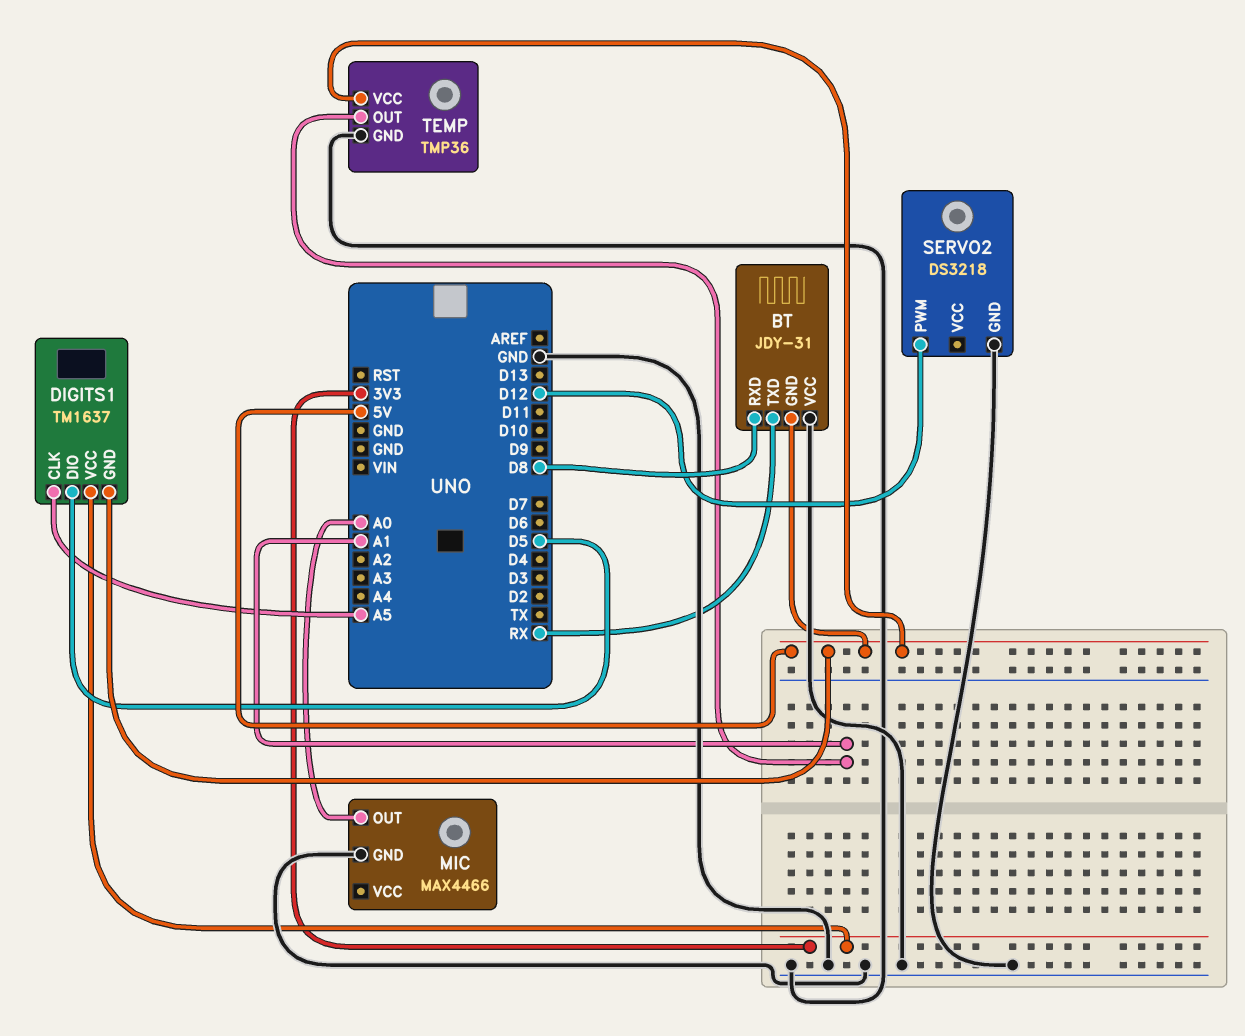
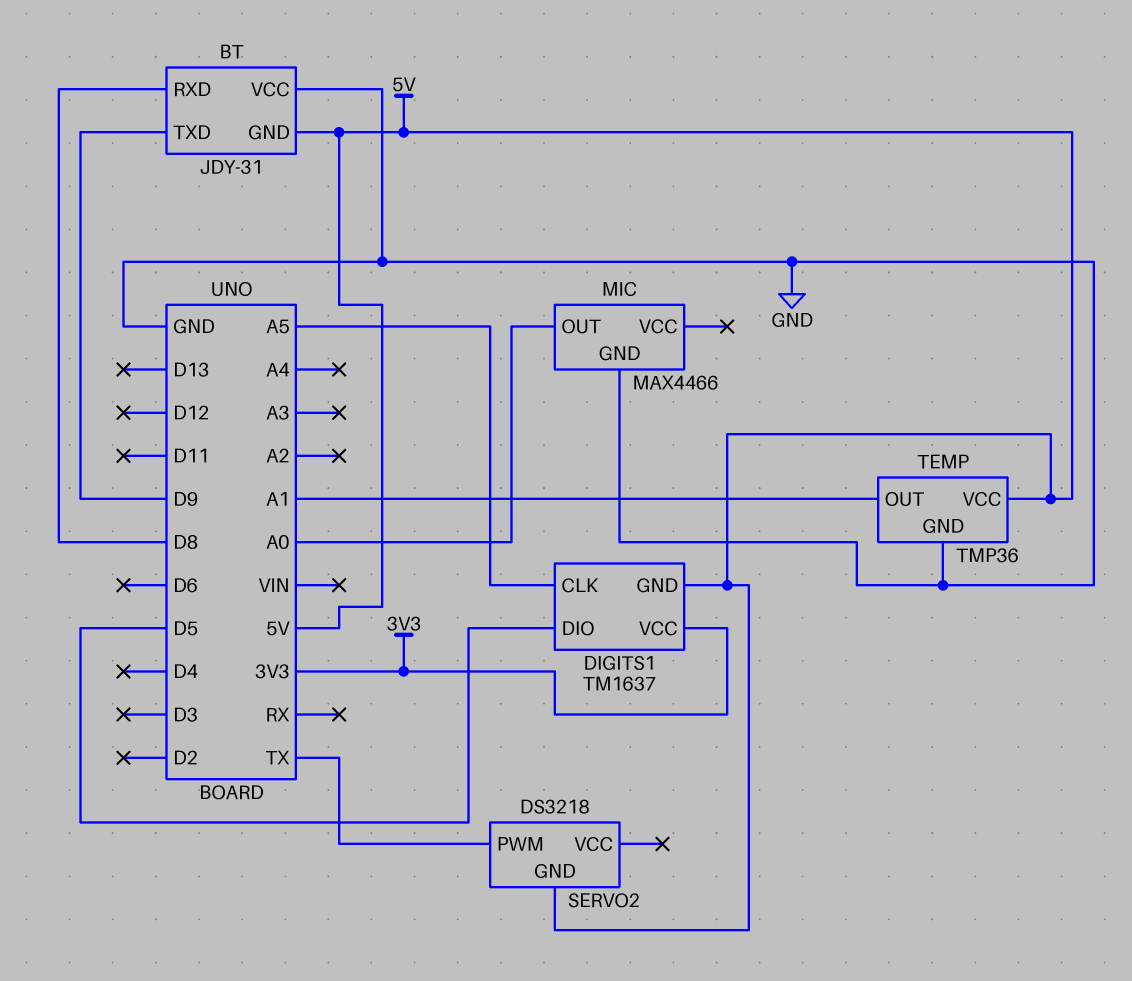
BT pin TXD: RX -> D9
SERVO2 pin GND: GND -> 5V
SERVO2 pin PWM: D12 -> TX

